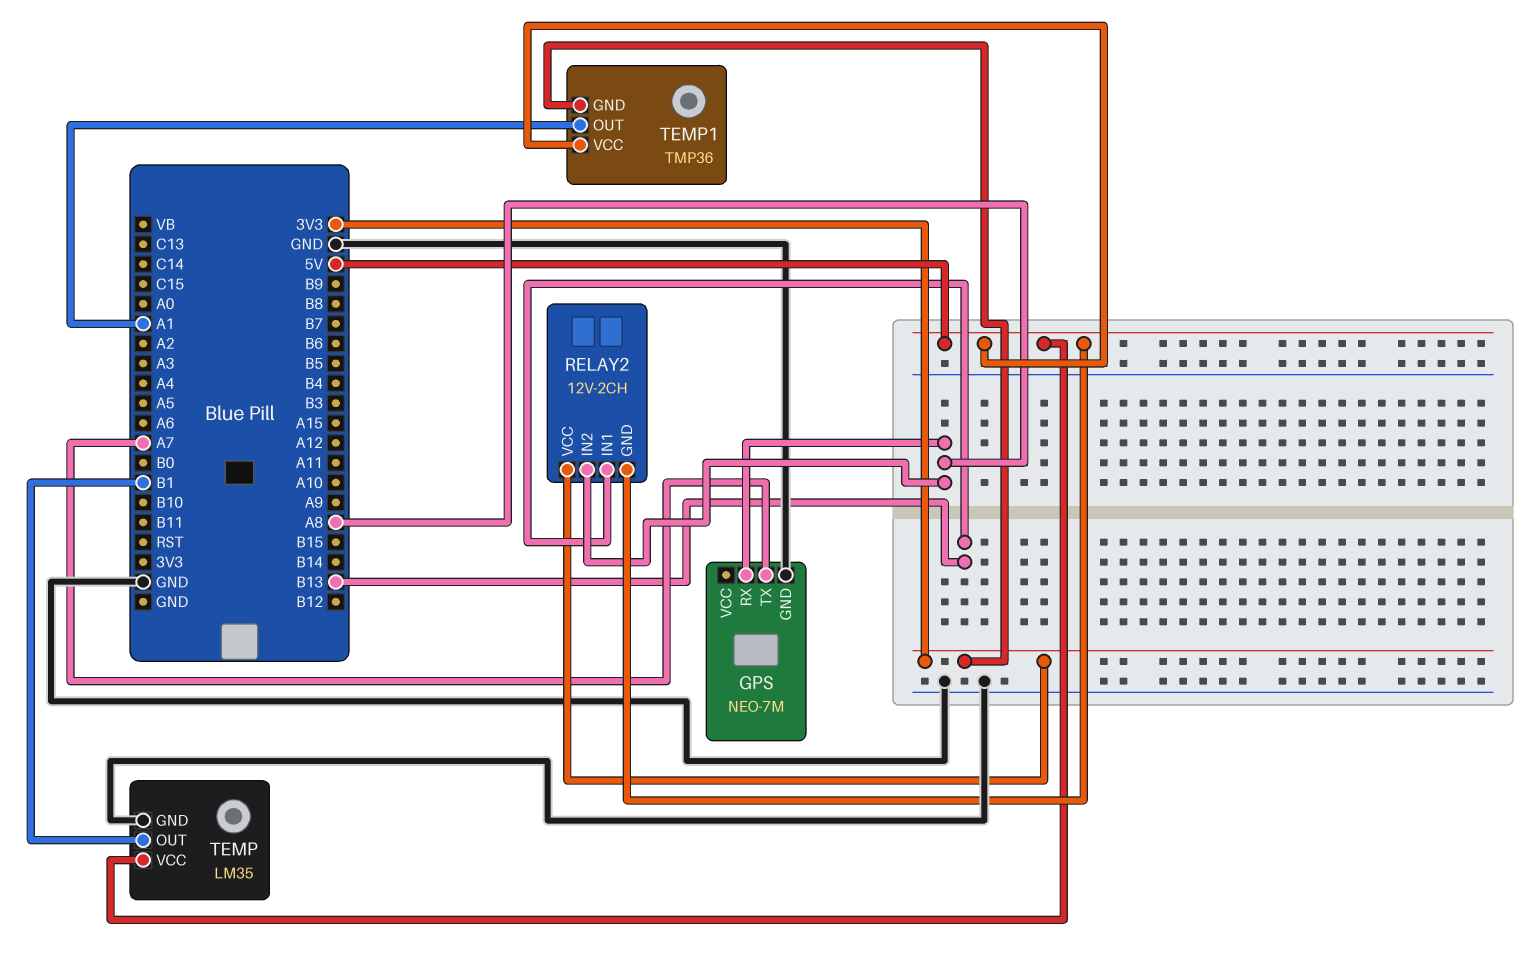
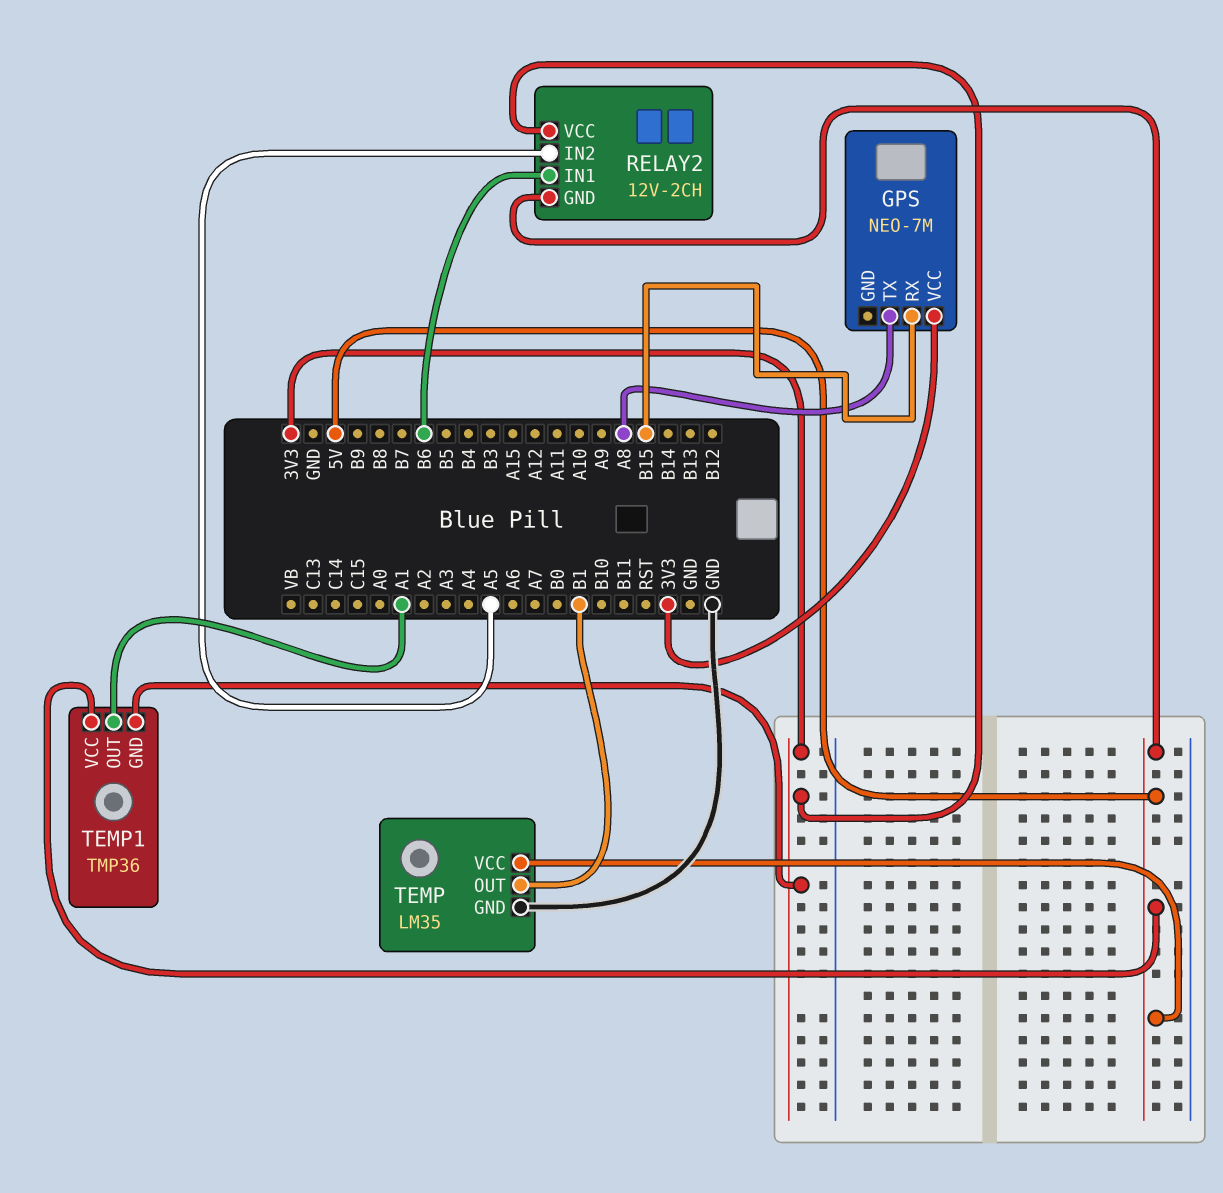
GPS pin GND: GND -> none
GPS pin RX: A8 -> B15
GPS pin TX: A7 -> A8
GPS pin VCC: none -> 3V3
RELAY2 pin IN1: B13 -> B6
RELAY2 pin IN2: A8 -> A5

